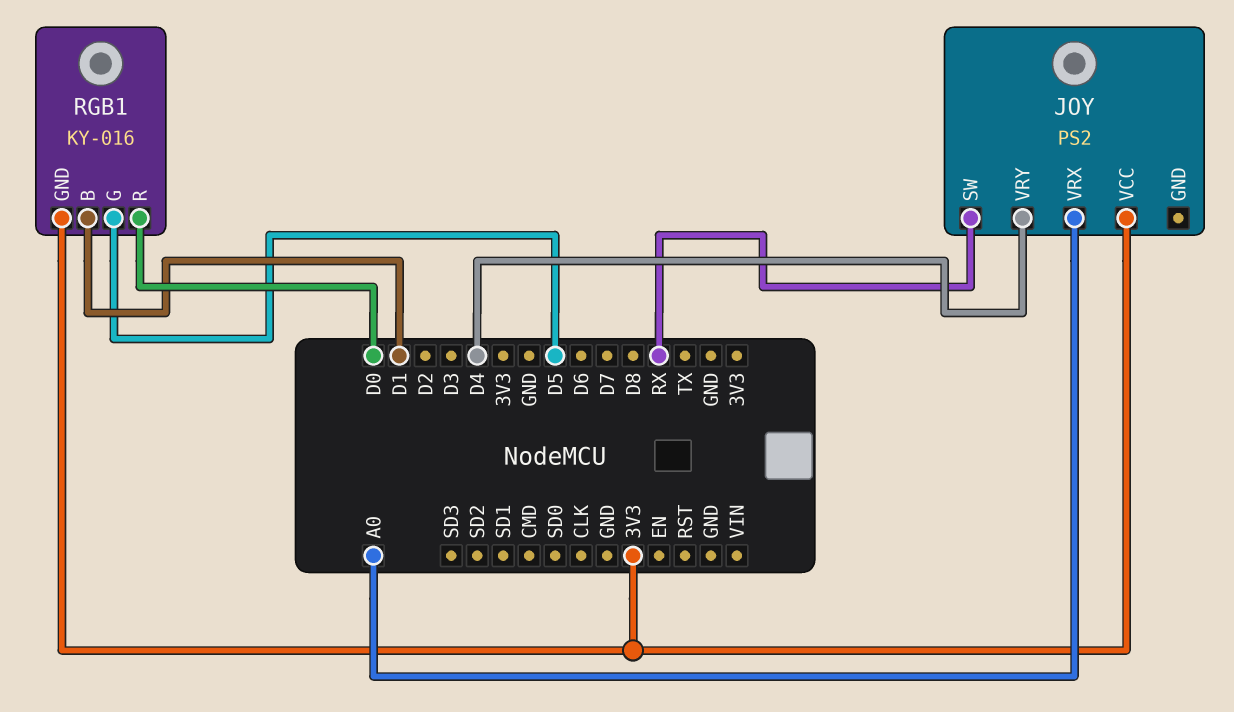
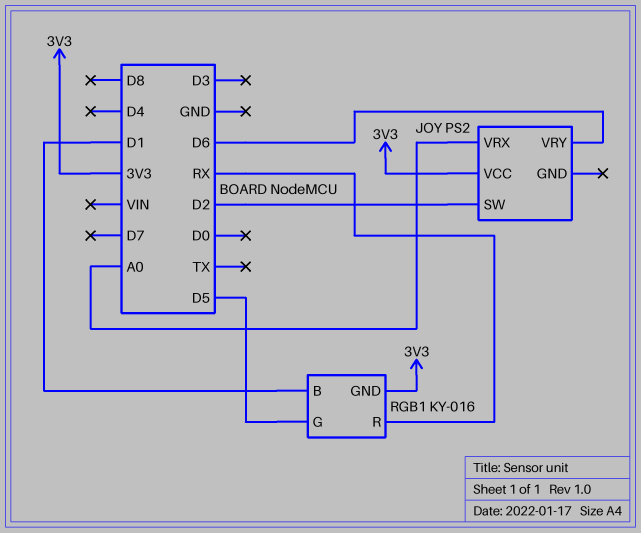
JOY pin SW: RX -> D2
JOY pin VRY: D4 -> D6
RGB1 pin R: D0 -> RX

